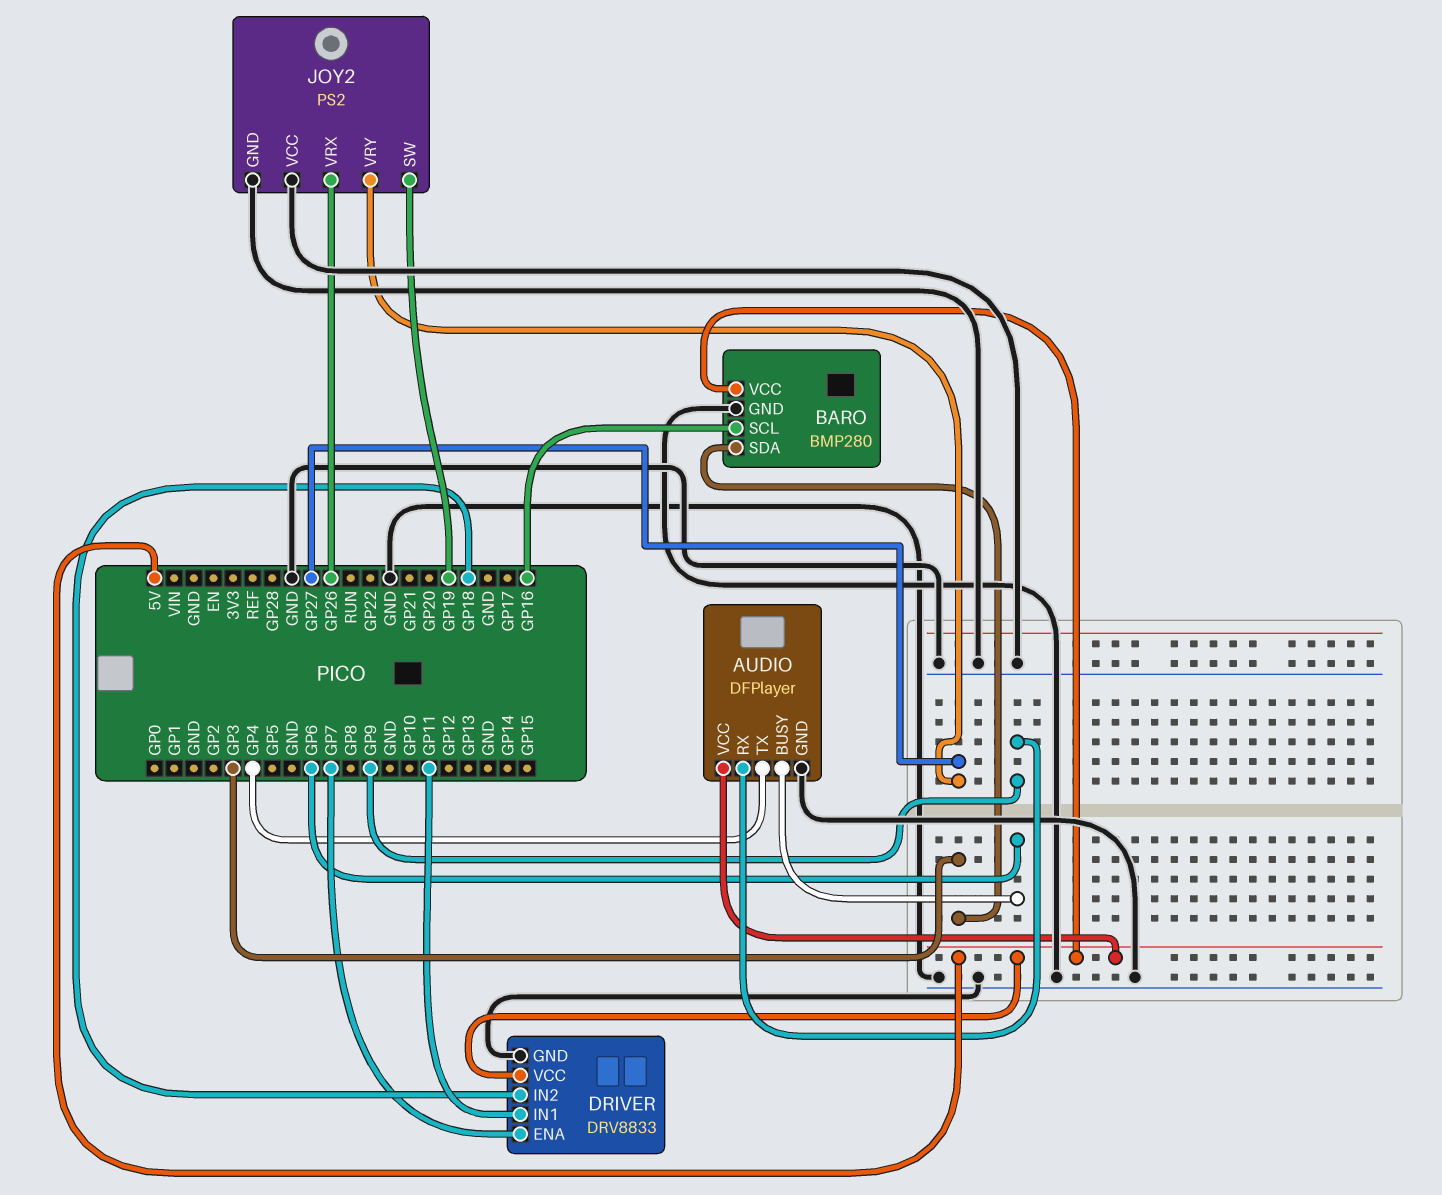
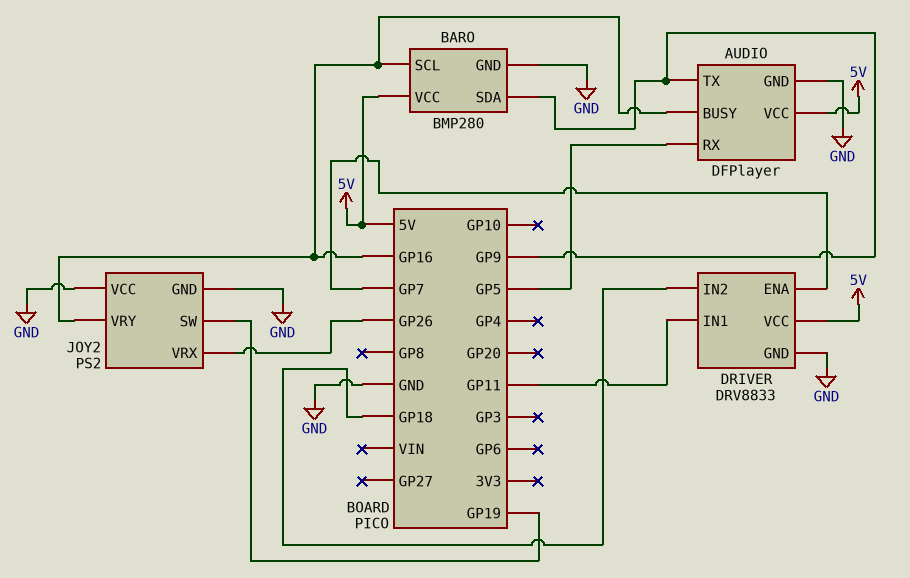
AUDIO pin BUSY: GP6 -> GP16
AUDIO pin RX: GP9 -> GP5
AUDIO pin TX: GP4 -> GP9
BARO pin SDA: GP3 -> GP9
JOY2 pin VRY: GP27 -> GP16

